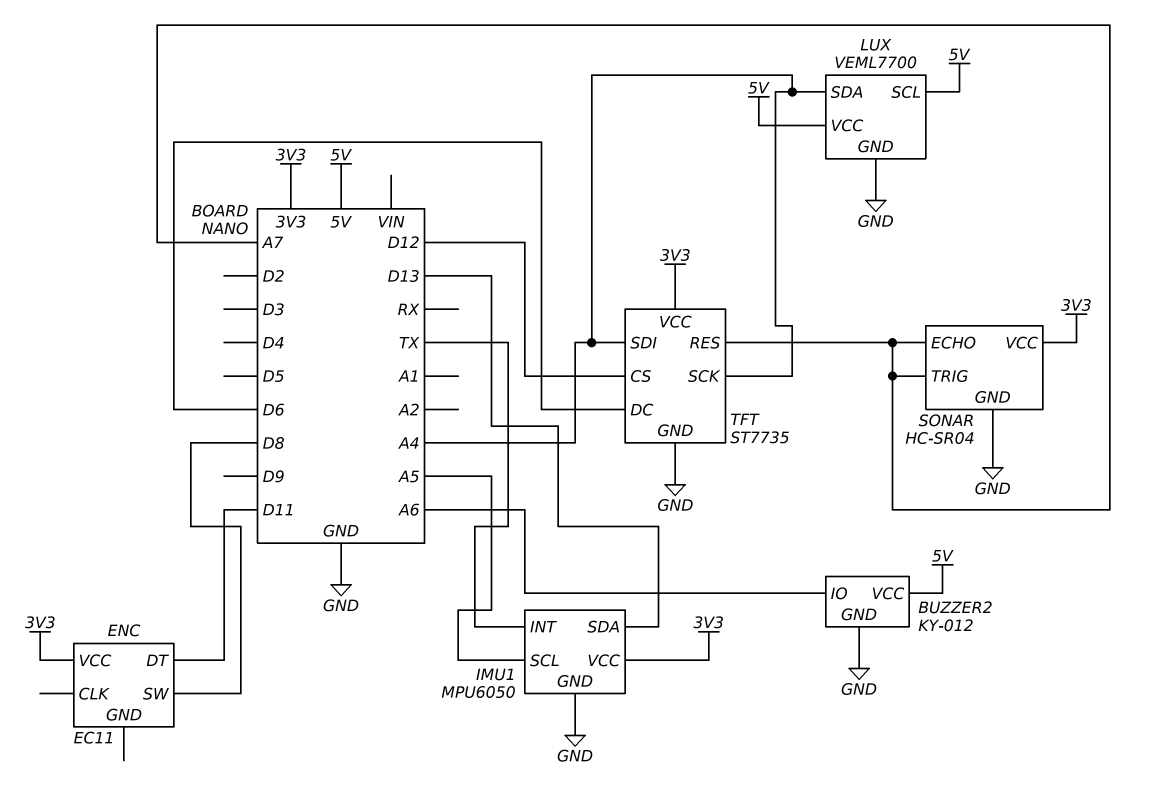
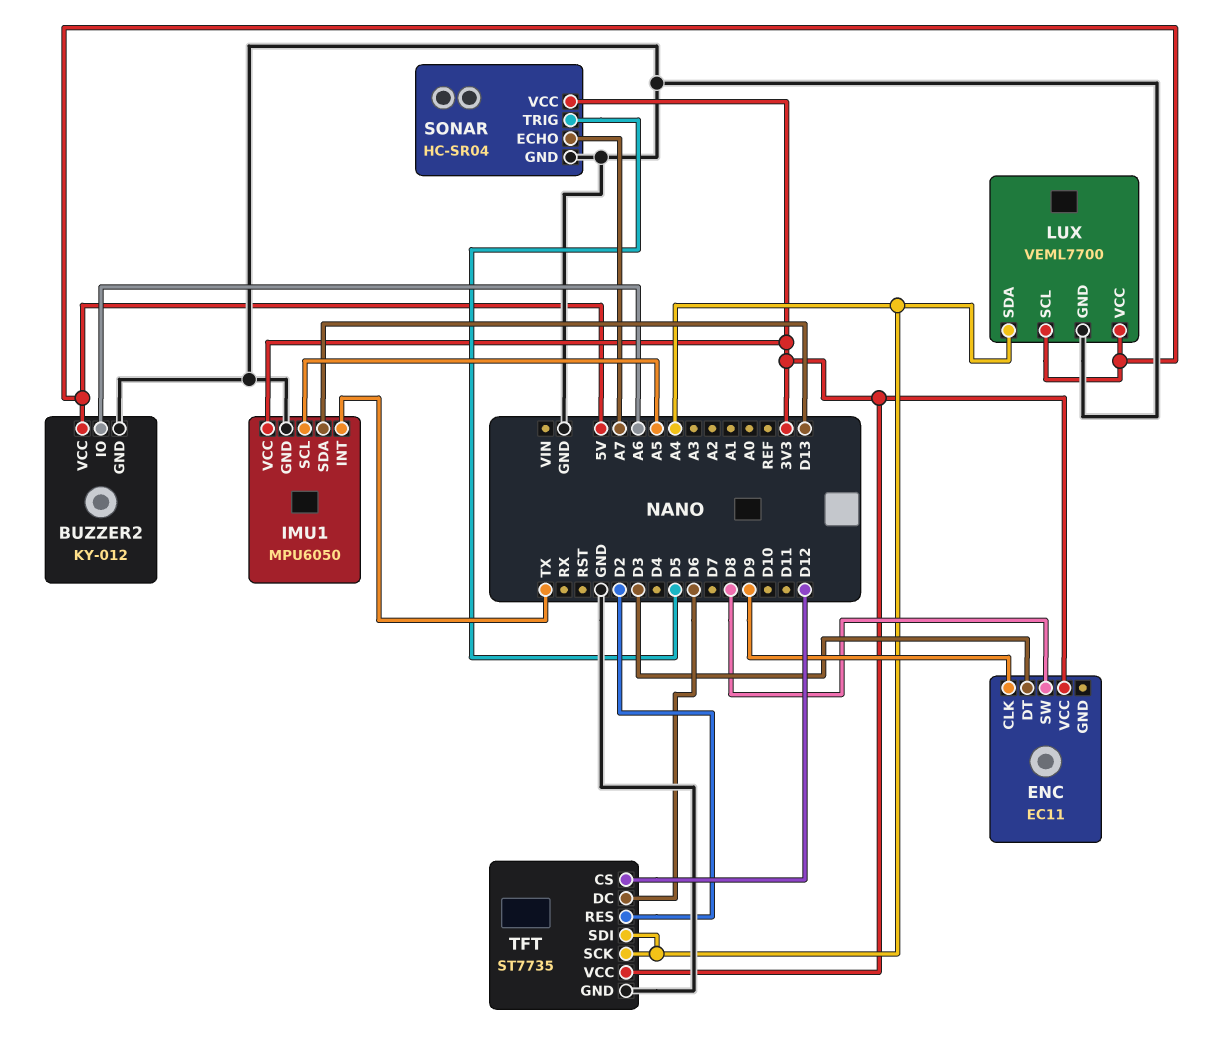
ENC pin CLK: none -> D9
ENC pin DT: D11 -> D3
SONAR pin TRIG: A7 -> D5
TFT pin RES: A7 -> D2

